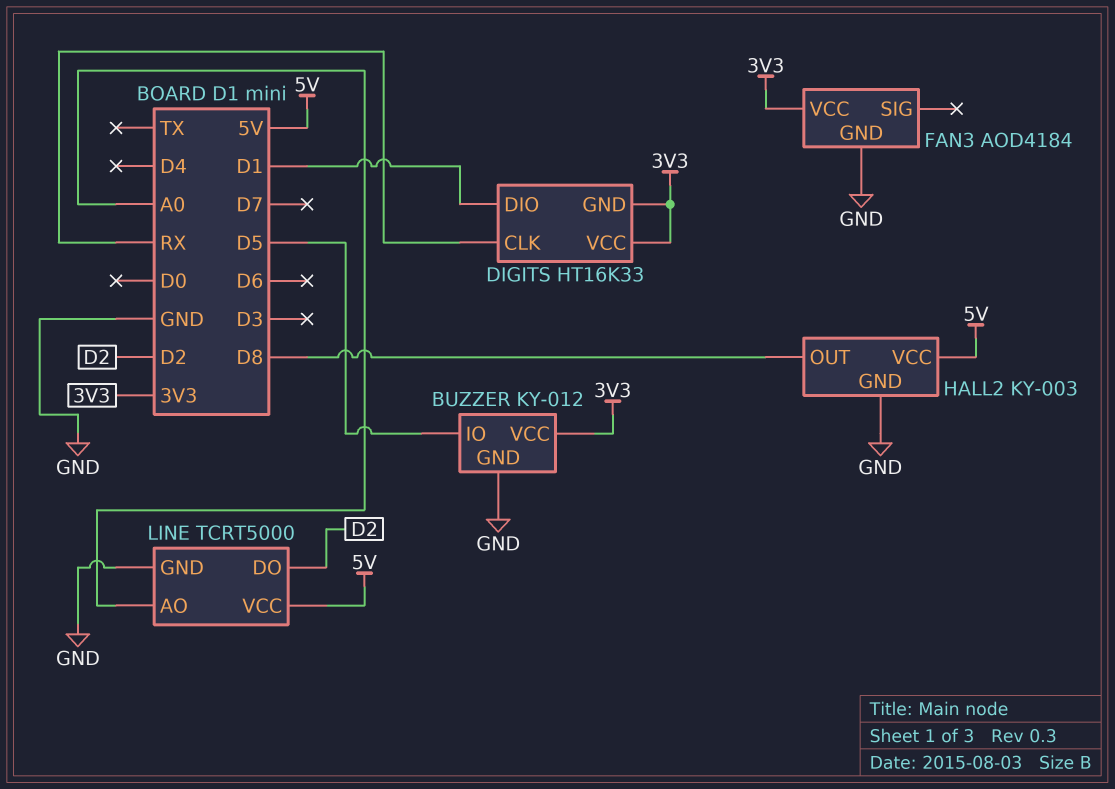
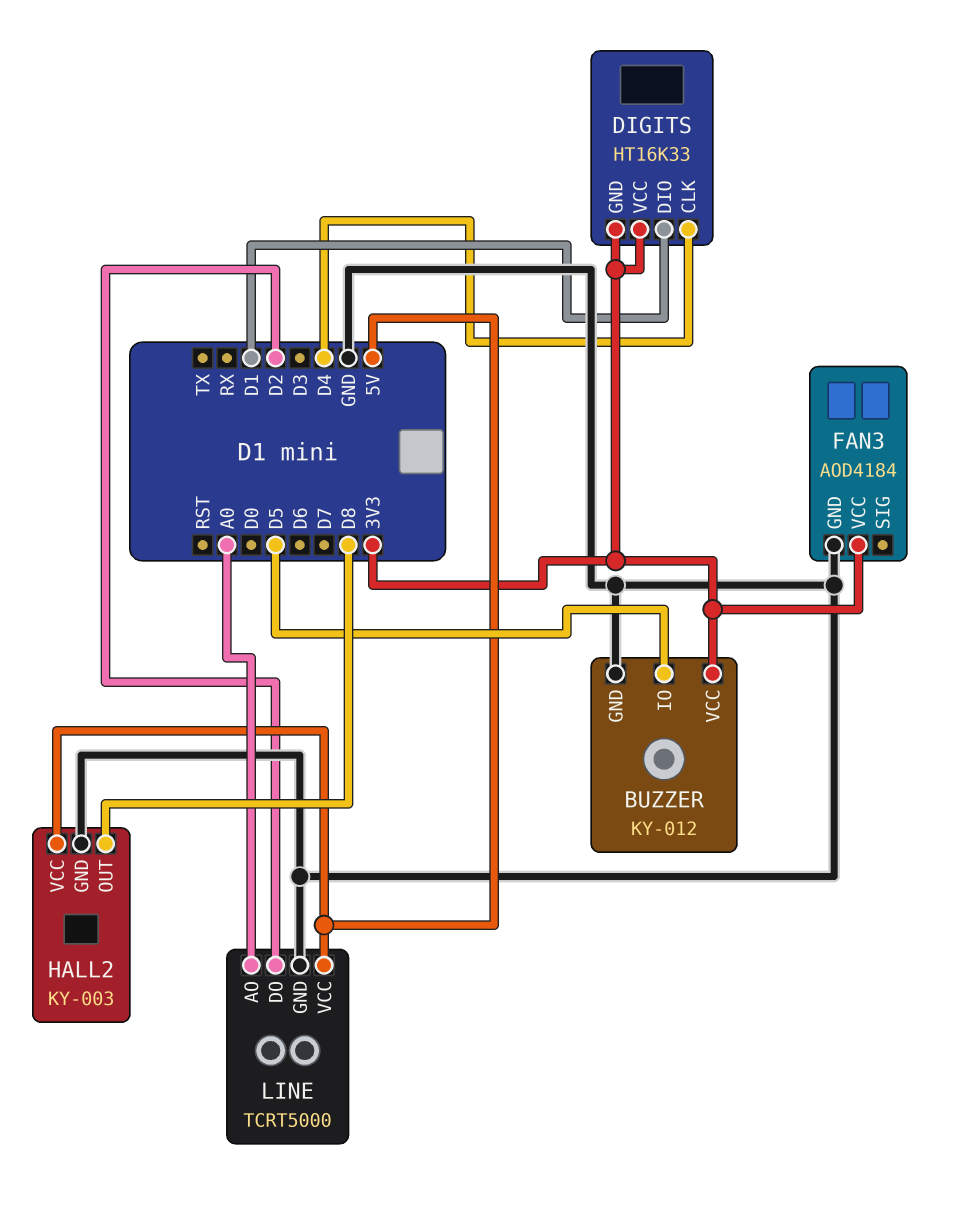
DIGITS pin CLK: RX -> D4

